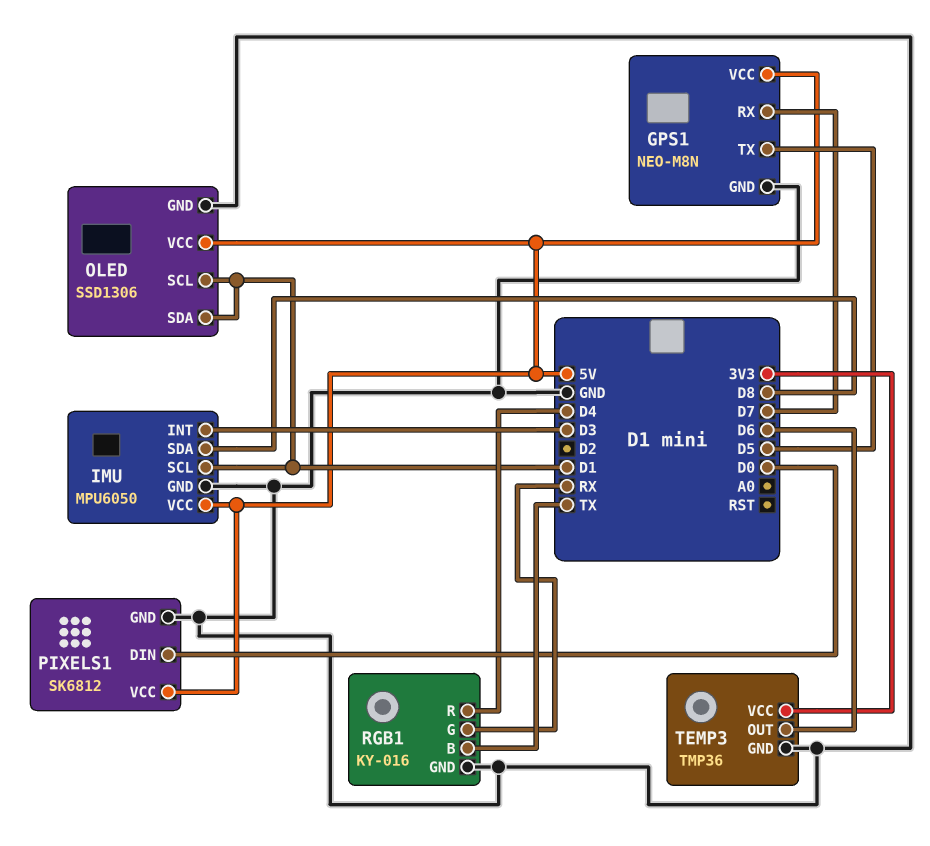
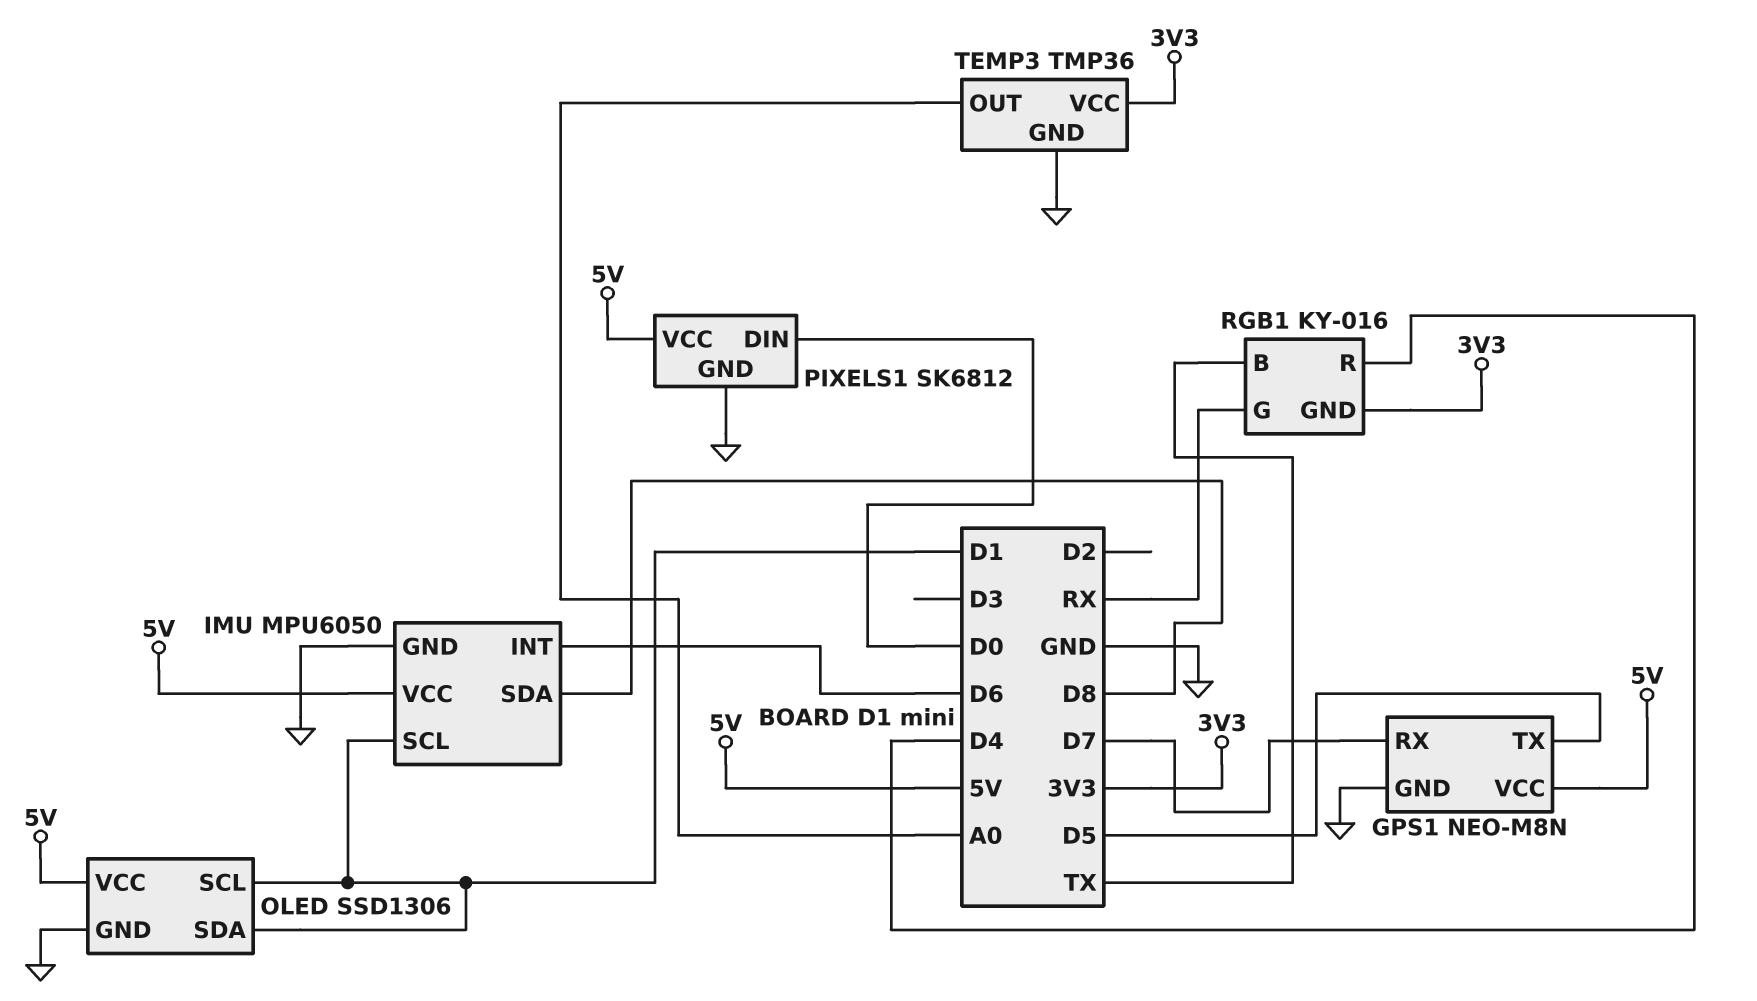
IMU pin INT: D3 -> D6
RGB1 pin GND: GND -> 3V3
TEMP3 pin OUT: D6 -> A0

